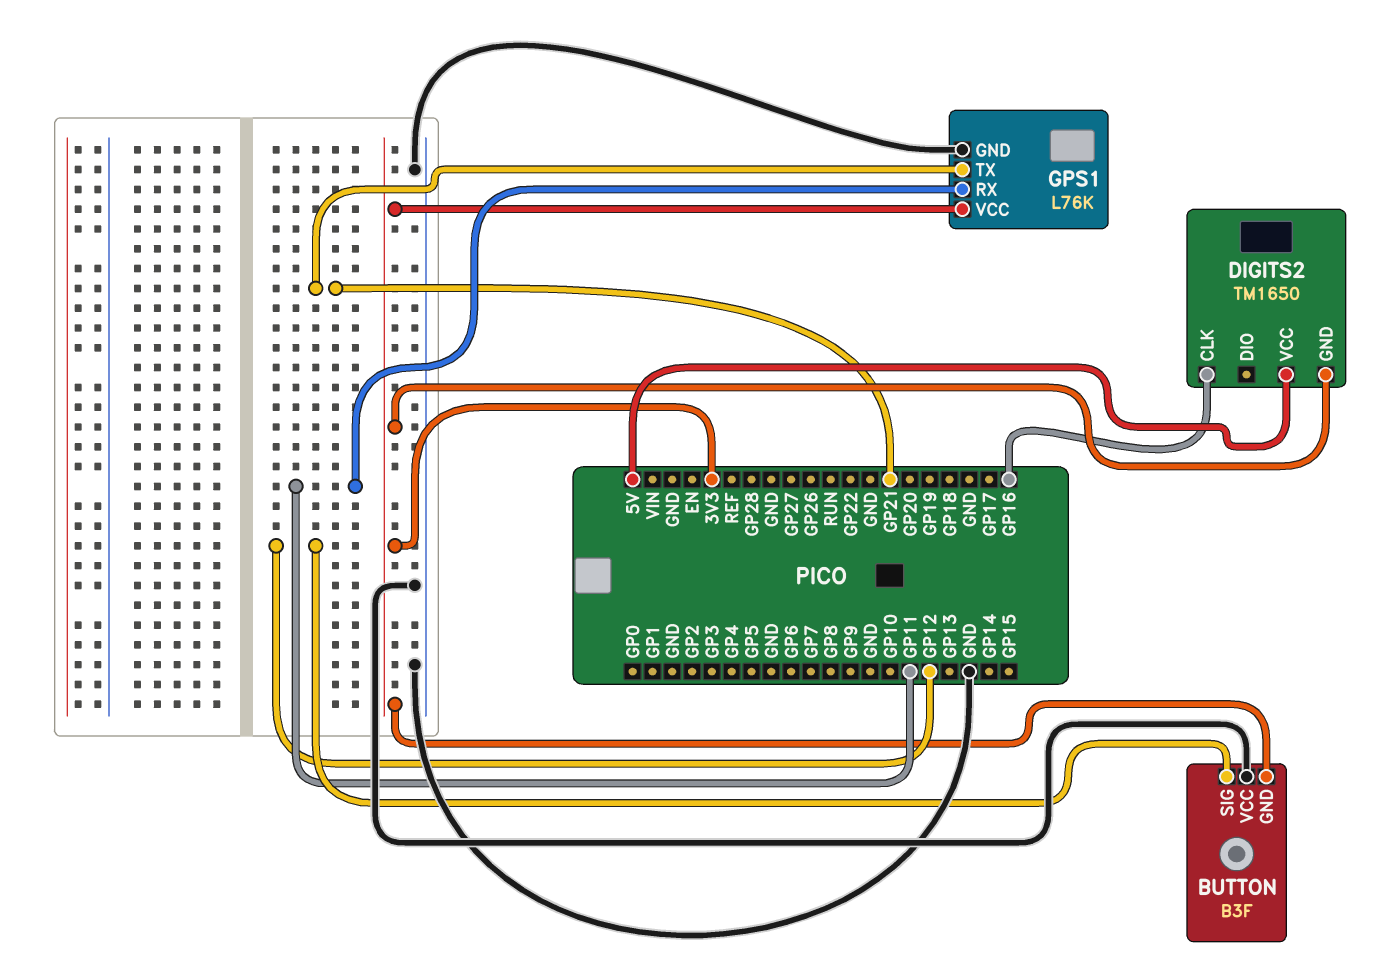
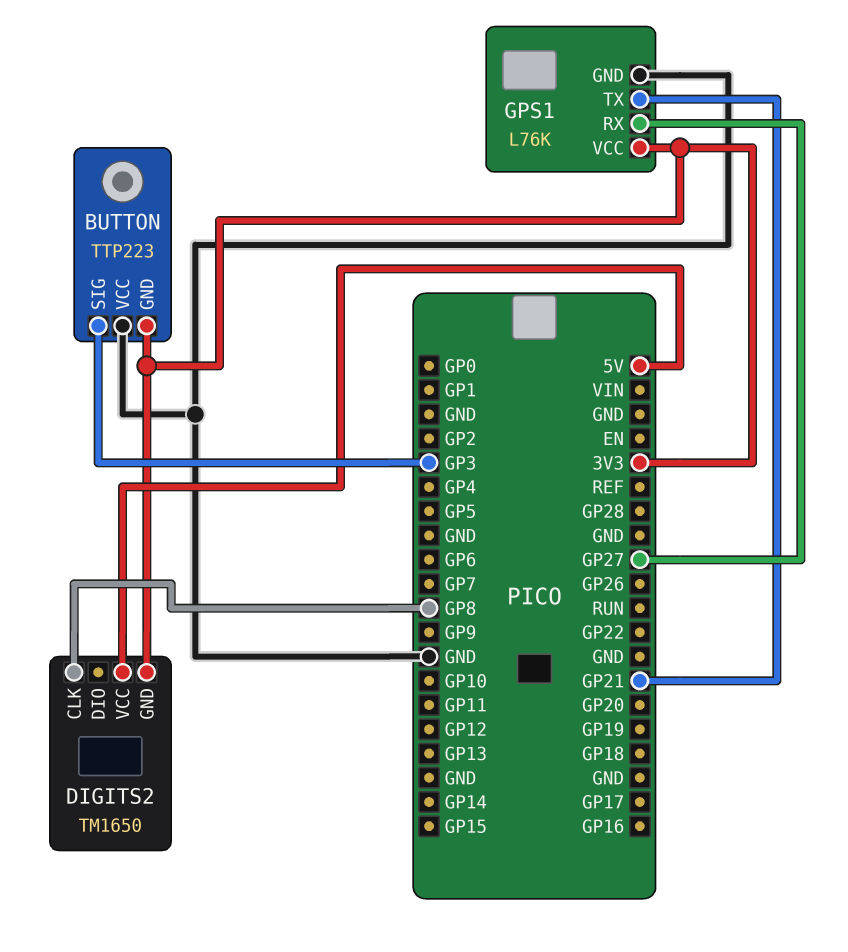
BUTTON: B3F -> TTP223
BUTTON pin SIG: GP12 -> GP3
DIGITS2 pin CLK: GP16 -> GP8
GPS1 pin RX: GP11 -> GP27

